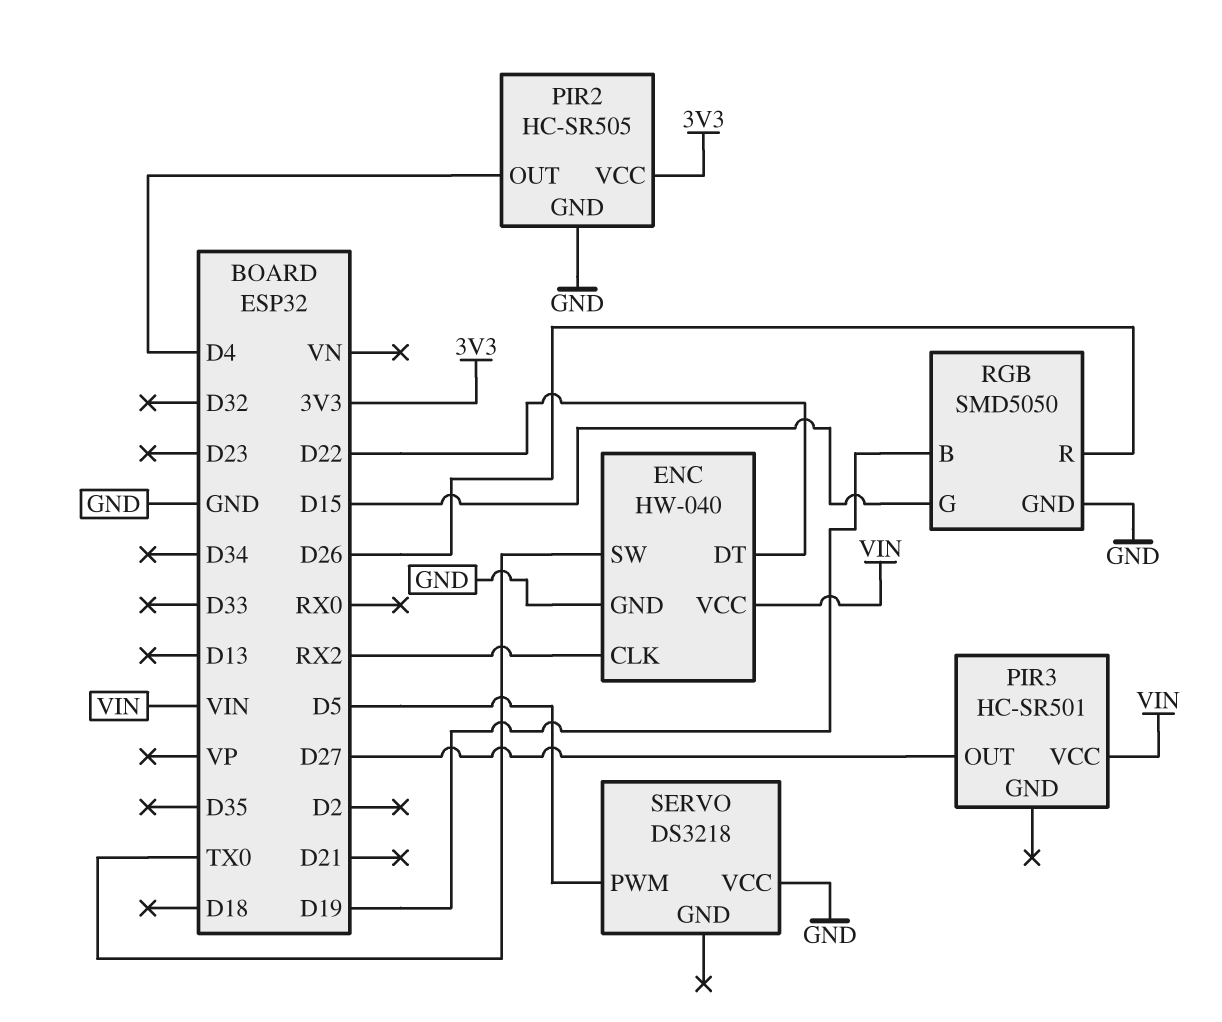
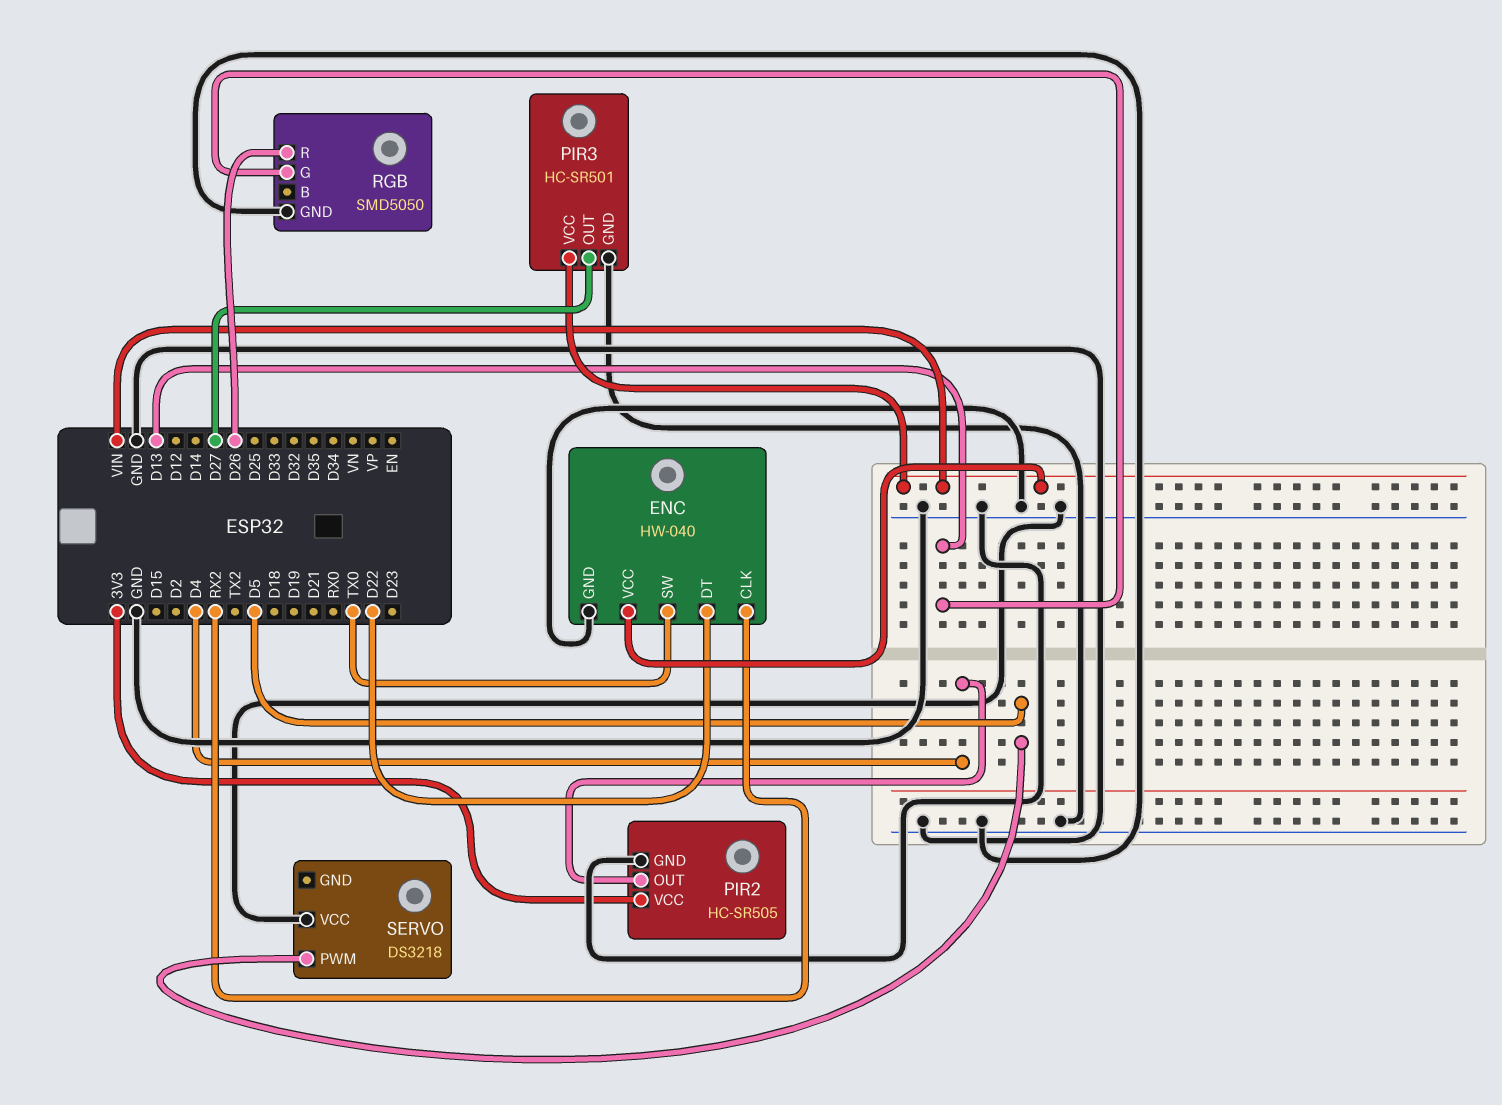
PIR3 pin GND: none -> GND
RGB pin B: D19 -> none
RGB pin G: D15 -> D13

